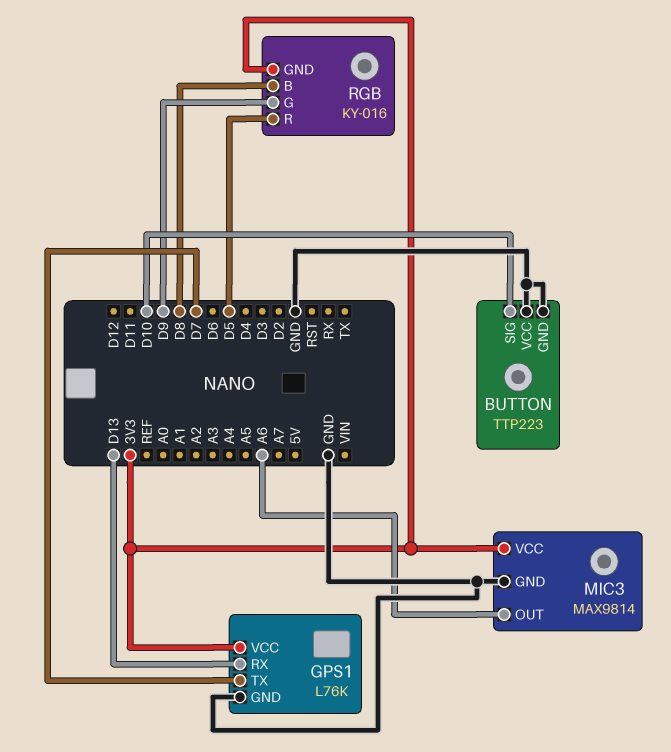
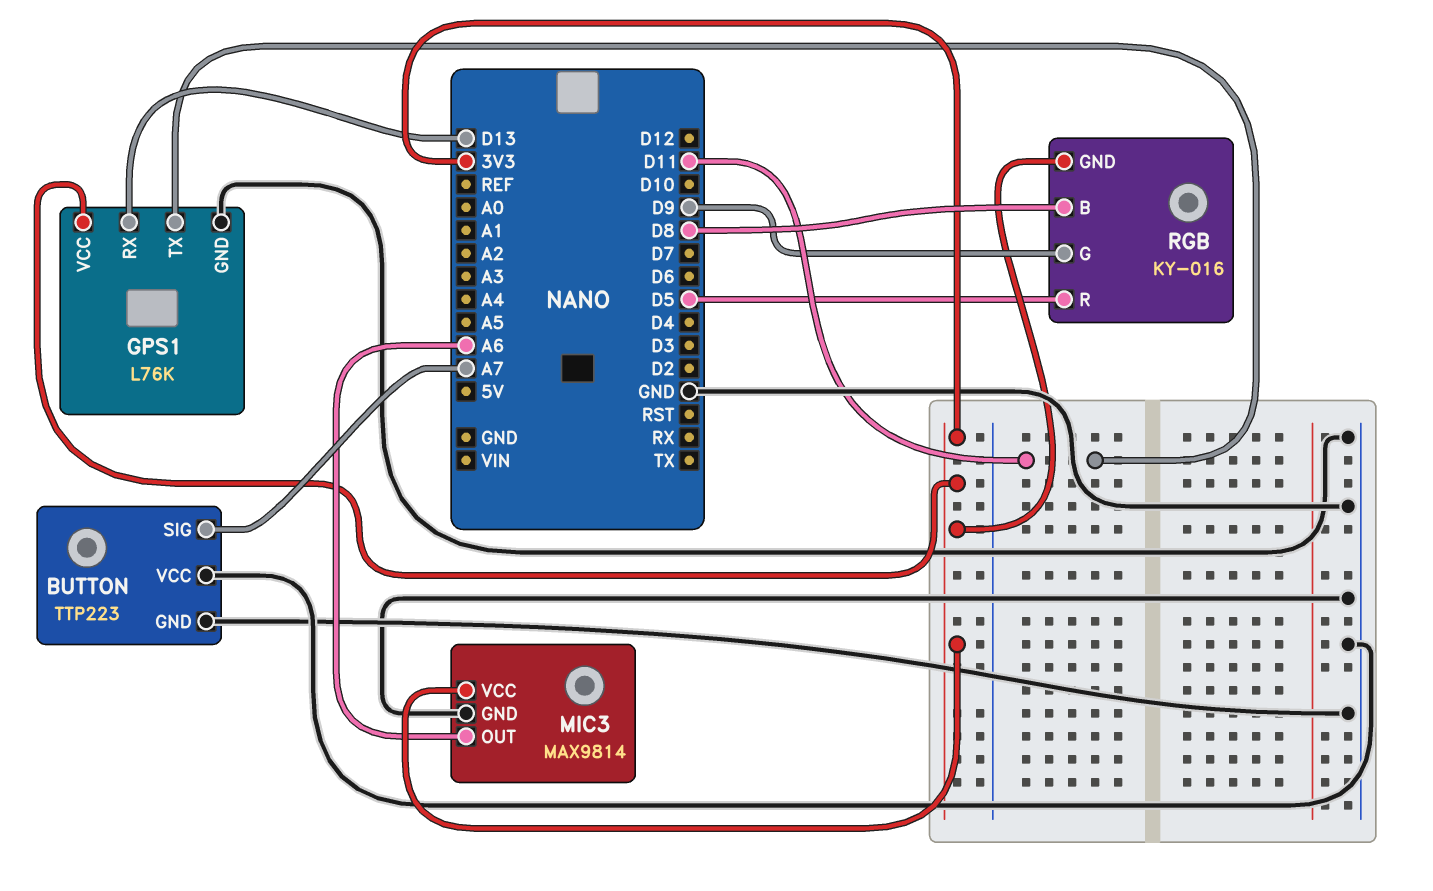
BUTTON pin SIG: D10 -> A7
GPS1 pin TX: D7 -> D11

